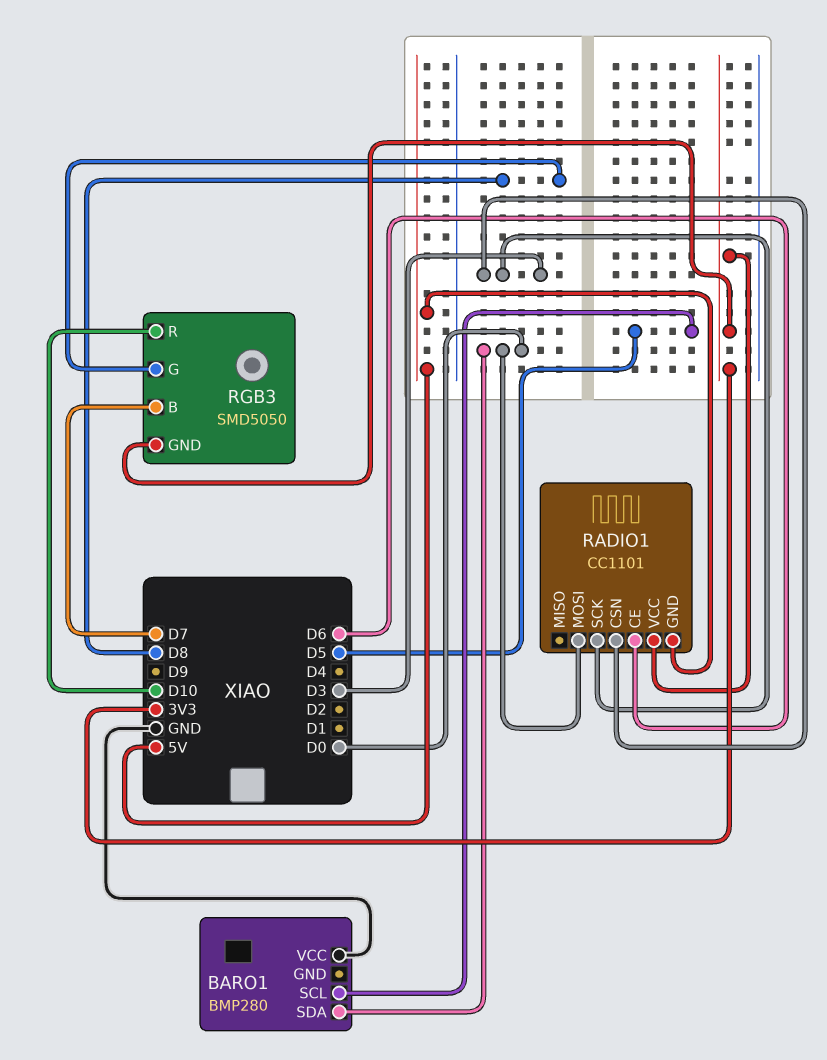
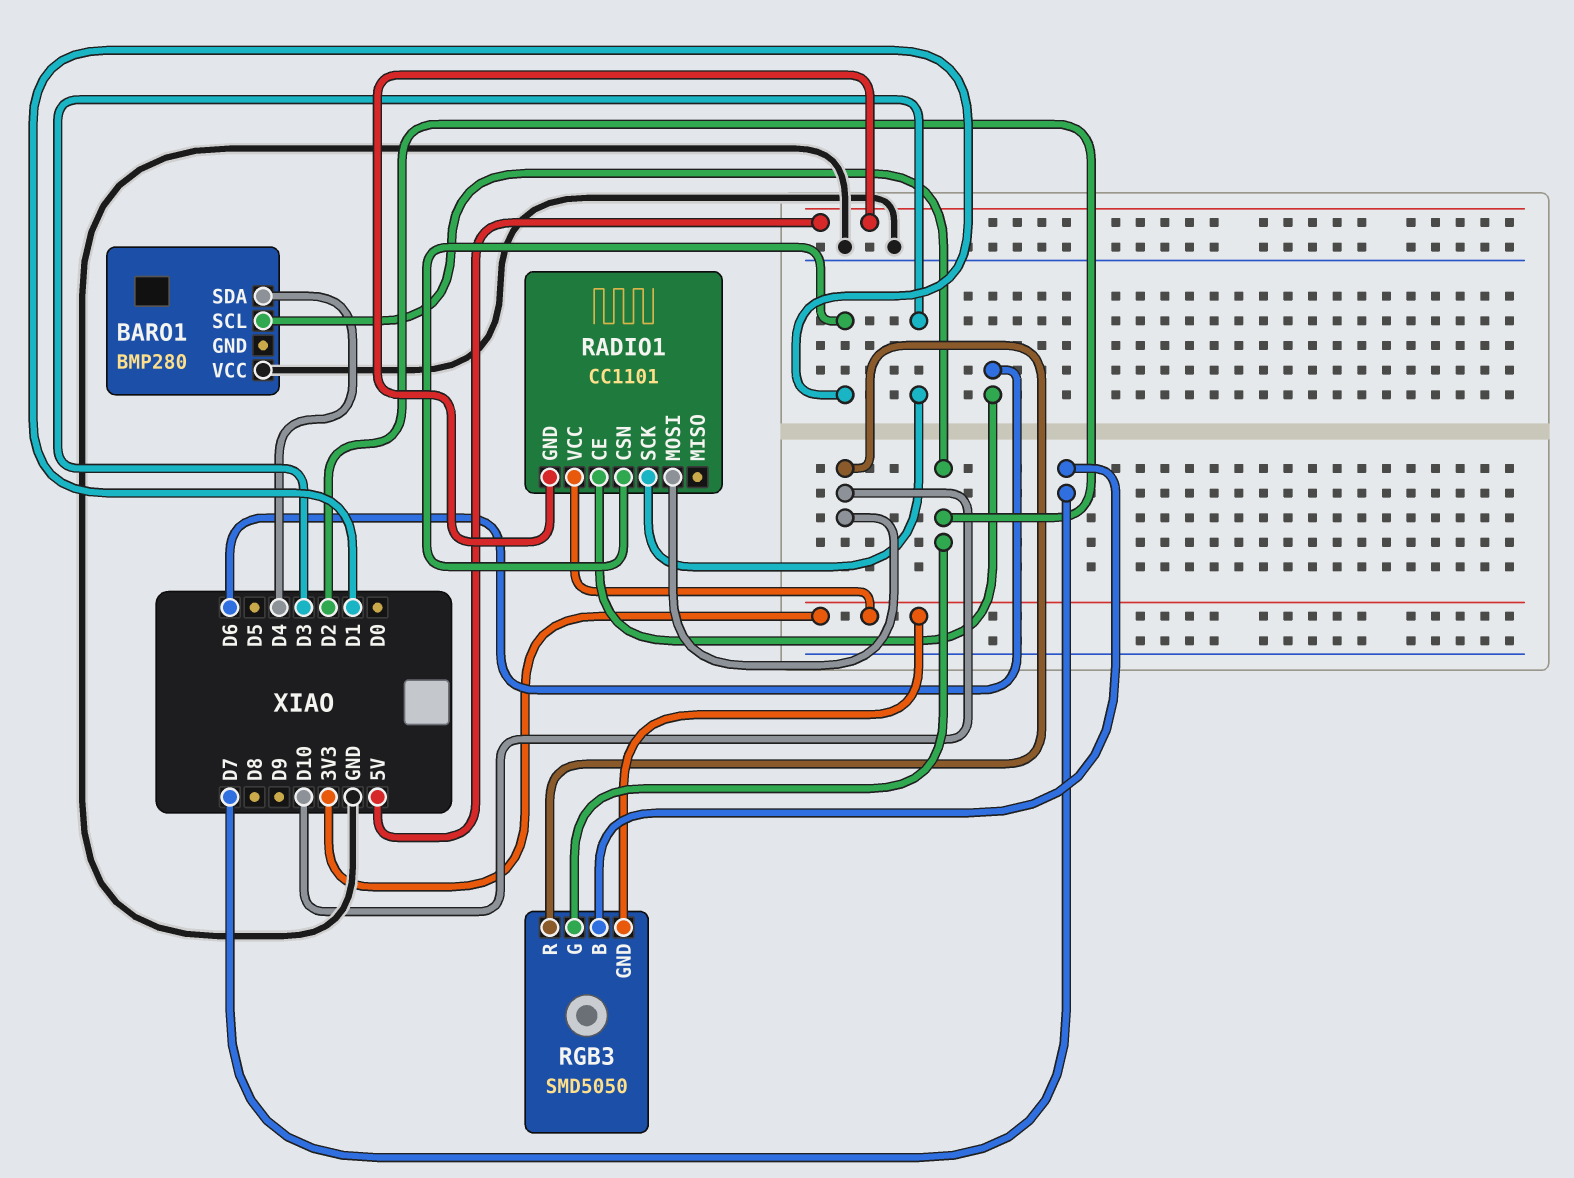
BARO1 pin SCL: D5 -> D2
BARO1 pin SDA: D0 -> D4
RADIO1 pin CSN: D3 -> D1
RADIO1 pin MOSI: D0 -> D10
RGB3 pin G: D8 -> D2

